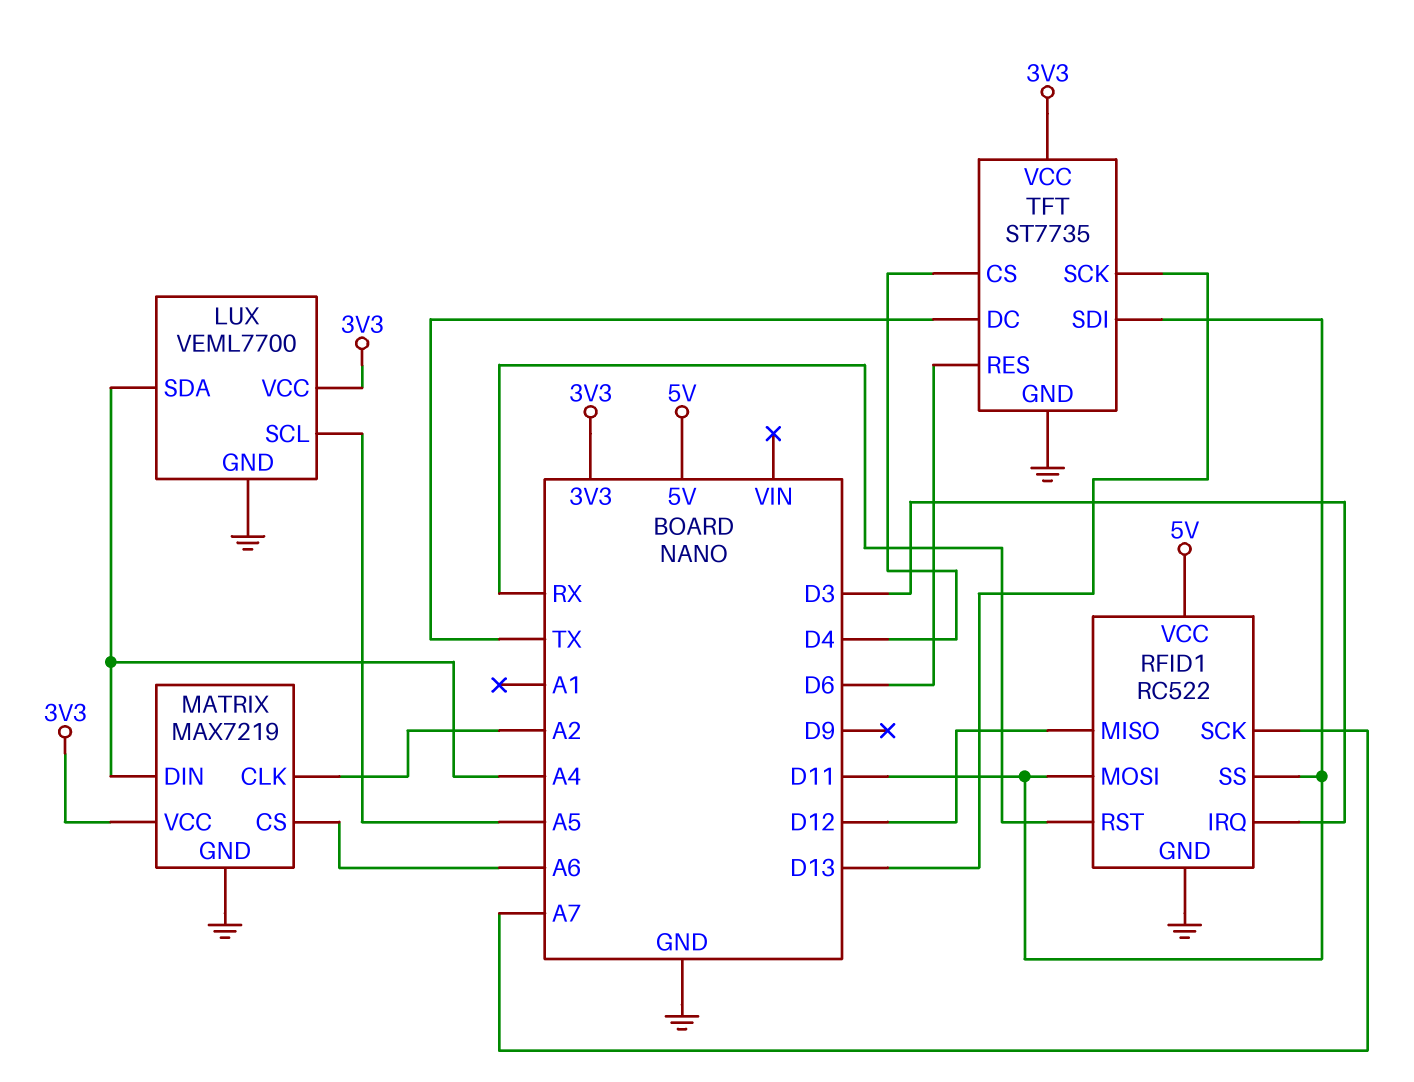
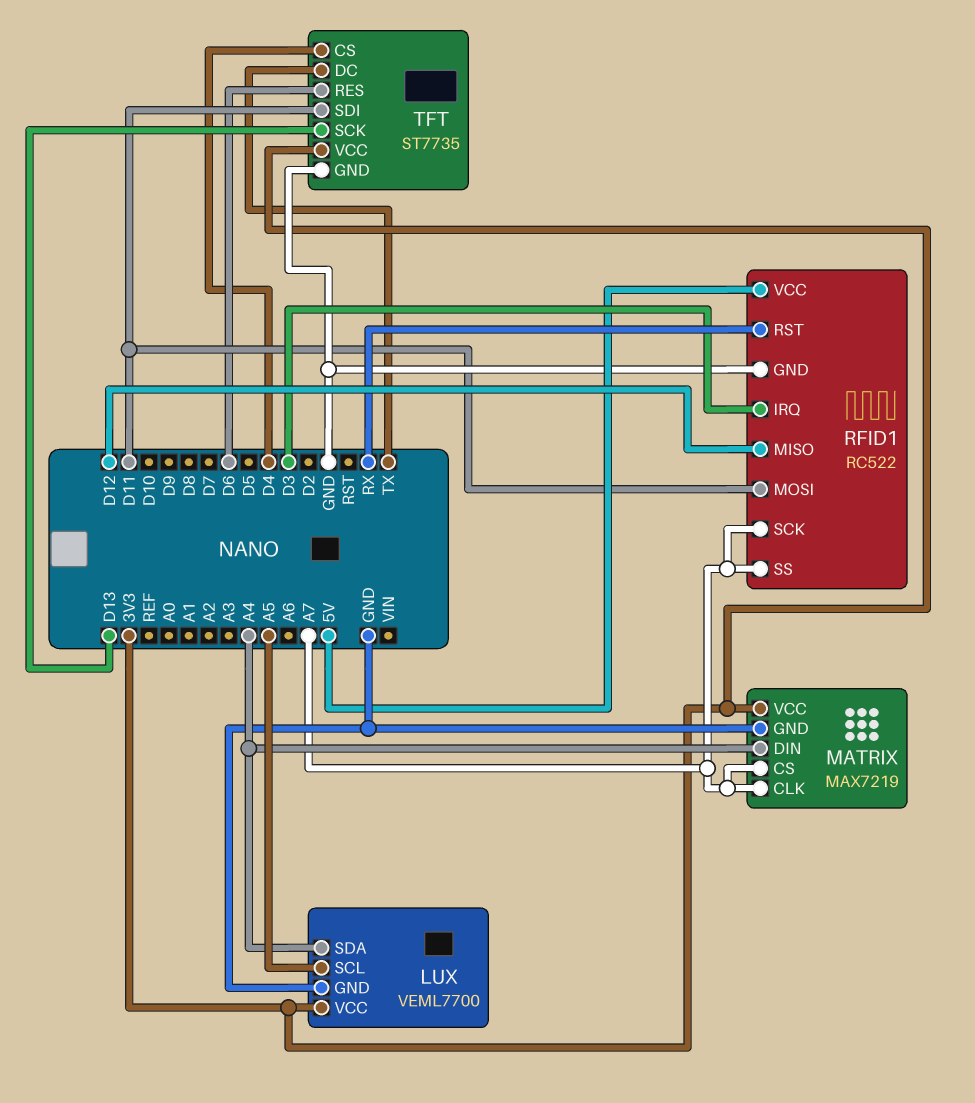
MATRIX pin CLK: A2 -> A7
MATRIX pin CS: A6 -> A7
RFID1 pin SS: D11 -> A7

